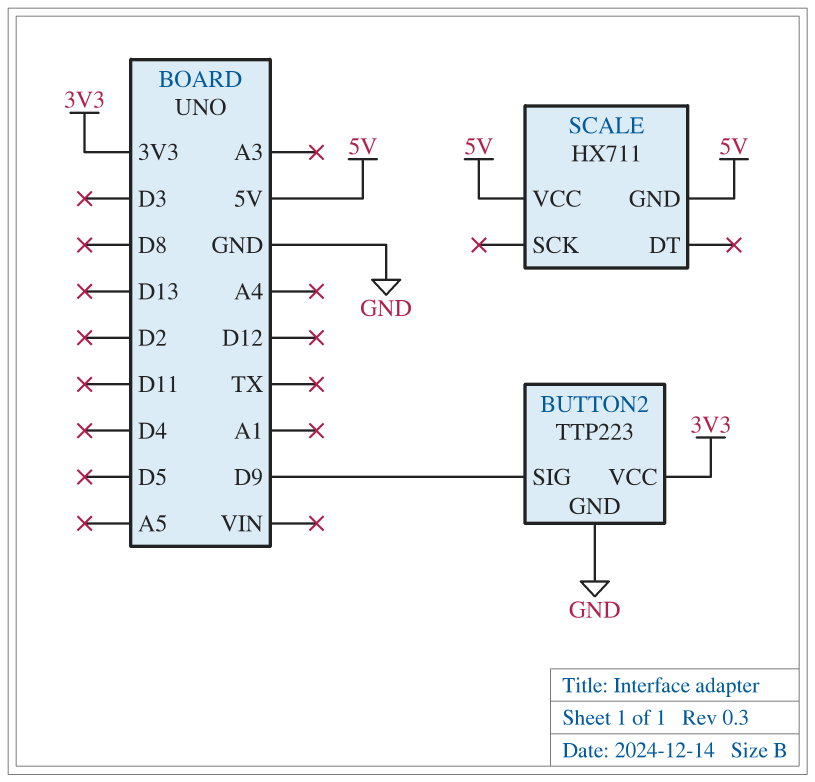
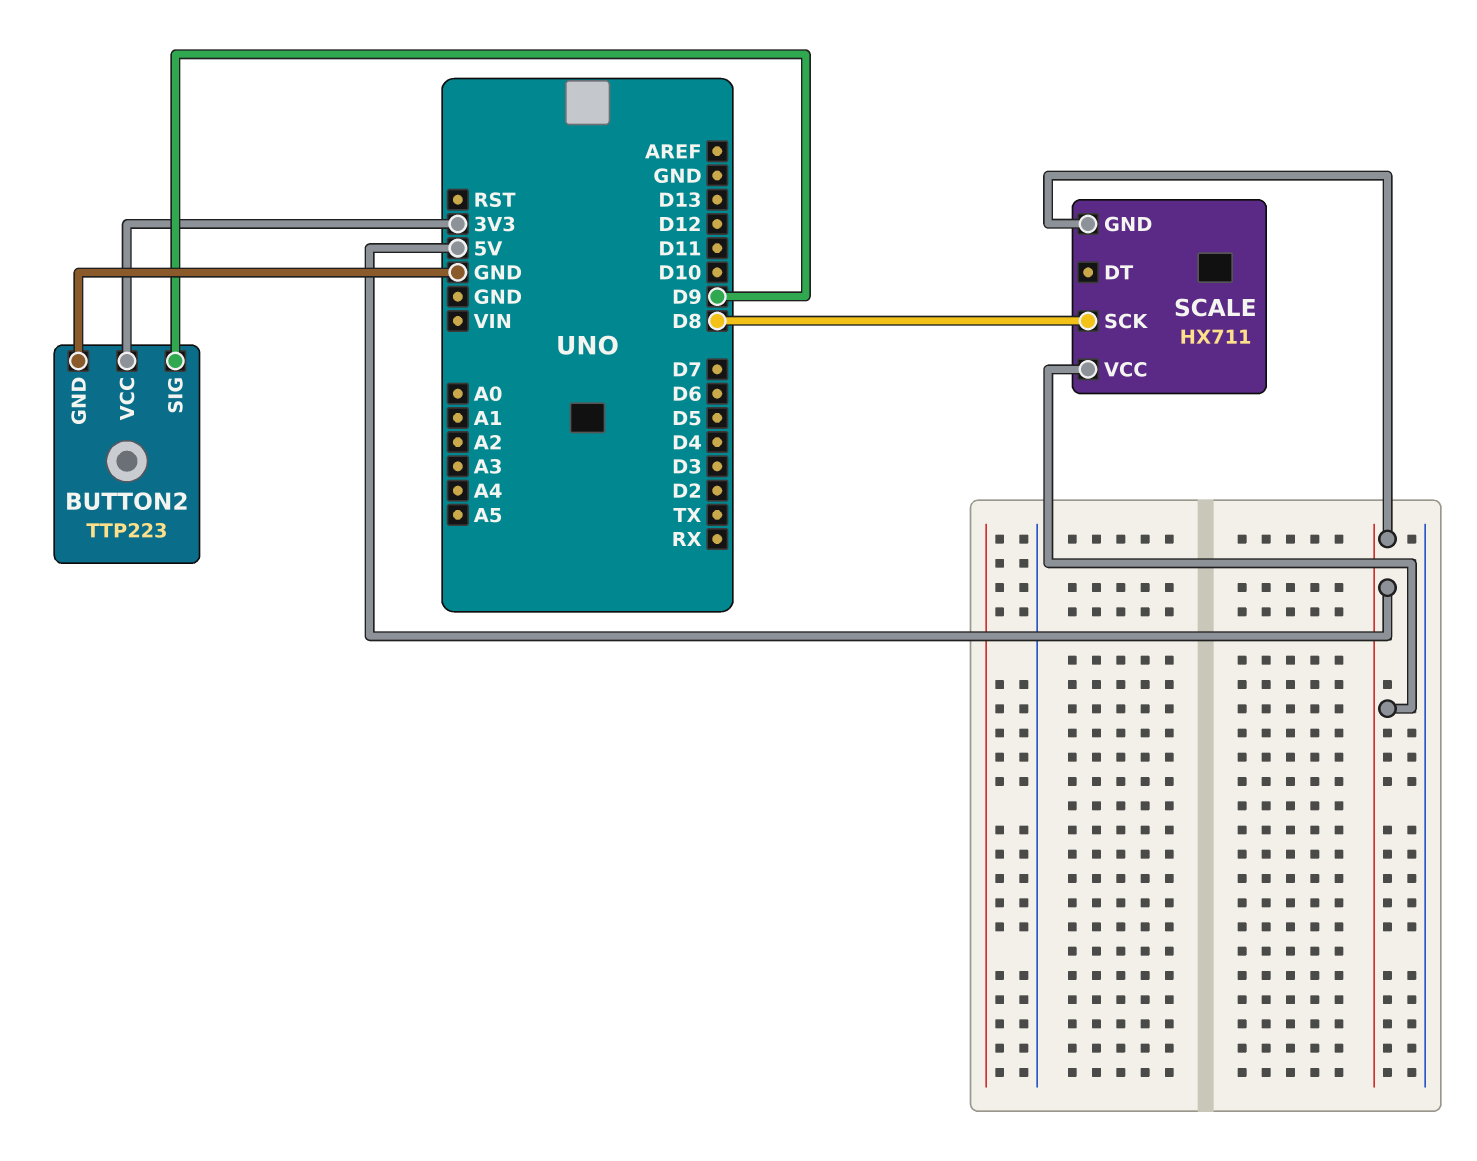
SCALE pin SCK: none -> D8

